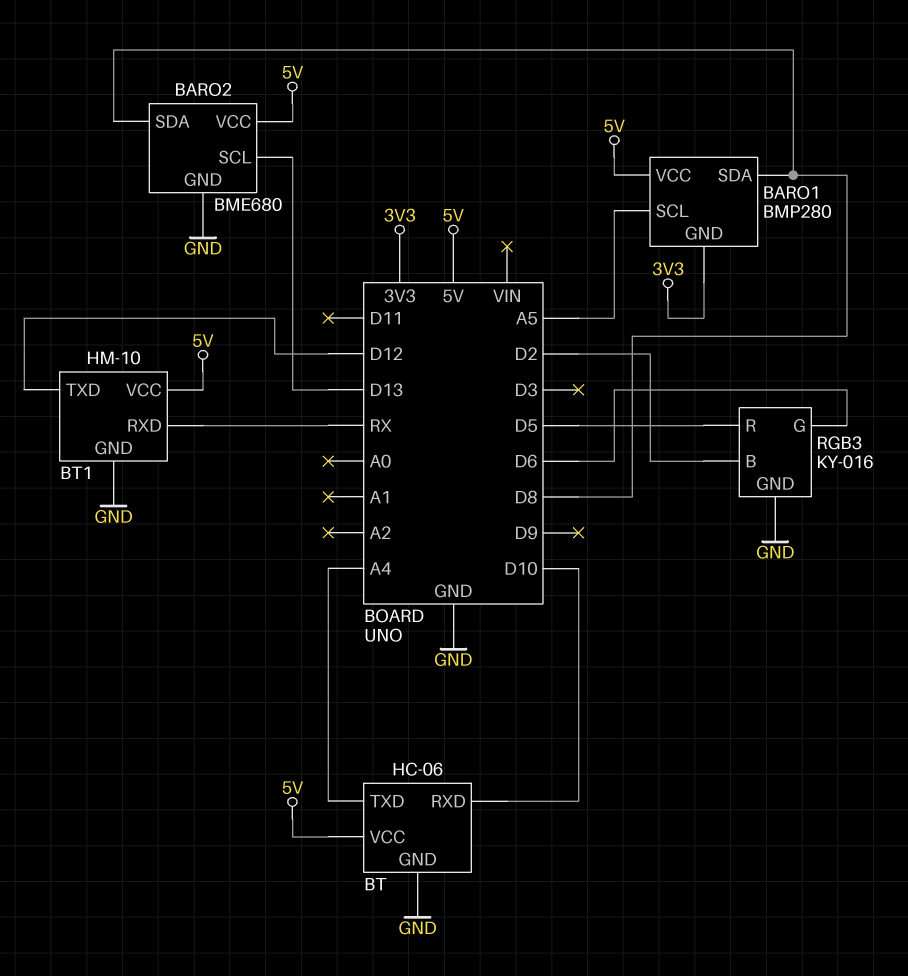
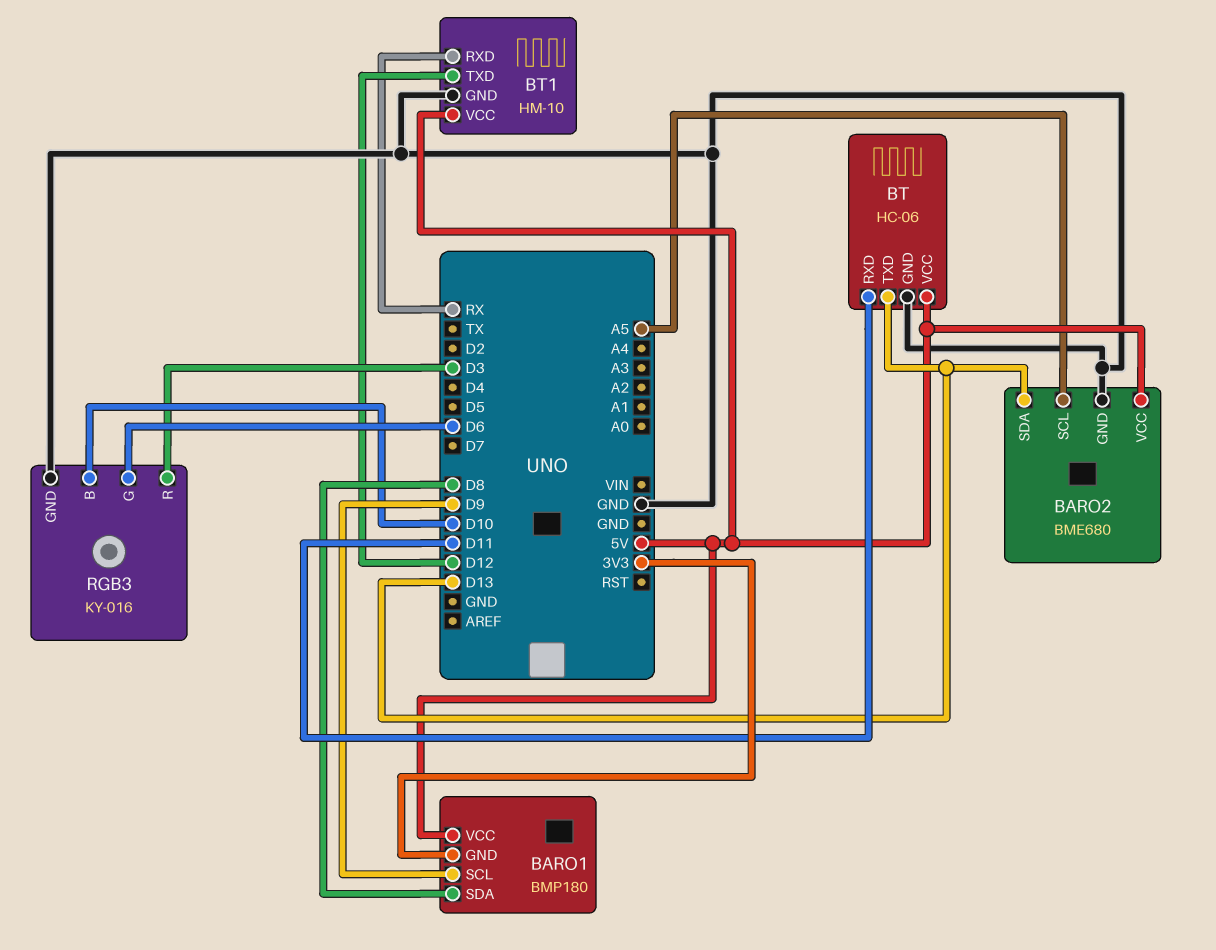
BARO1: BMP280 -> BMP180
BARO1 pin SCL: A5 -> D9
BARO2 pin SCL: D13 -> A5
BARO2 pin SDA: D8 -> D13
BT pin RXD: D10 -> D11
BT pin TXD: A4 -> D13
RGB3 pin B: D2 -> D10
RGB3 pin R: D5 -> D3

